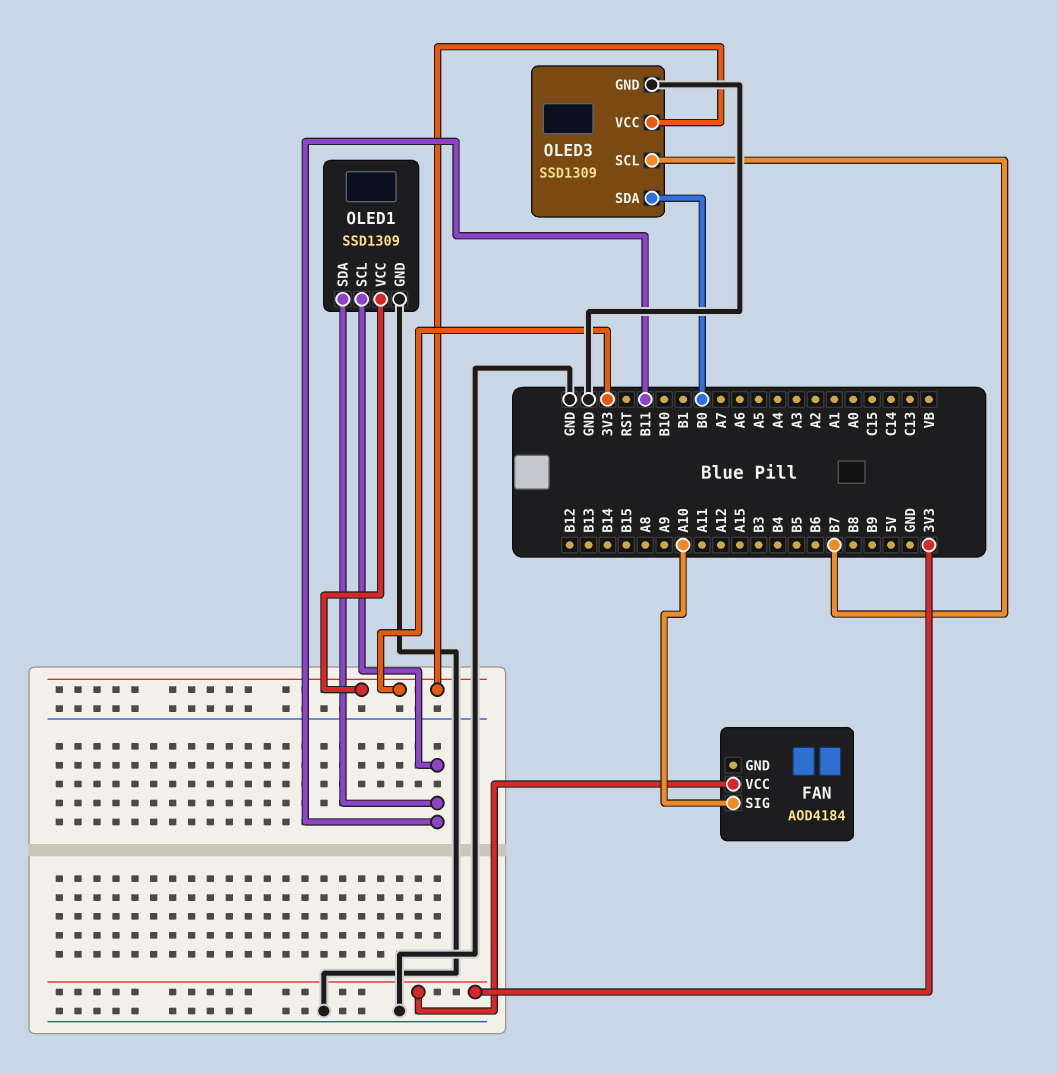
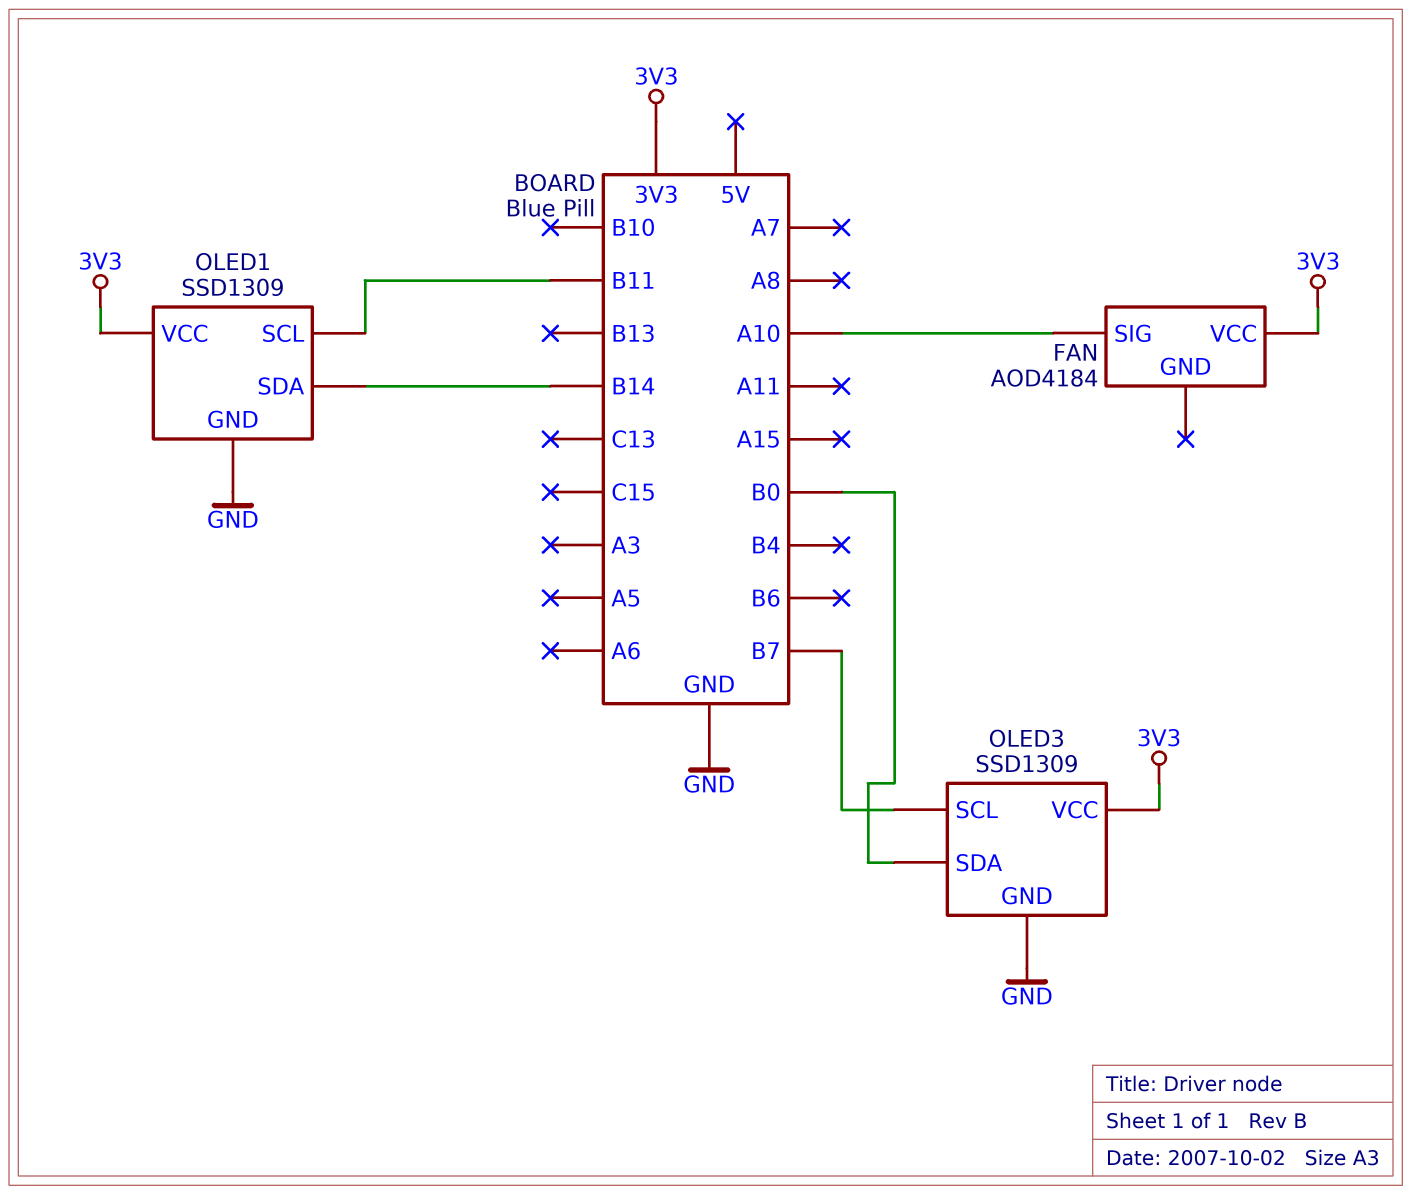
OLED1 pin SDA: B11 -> B14

